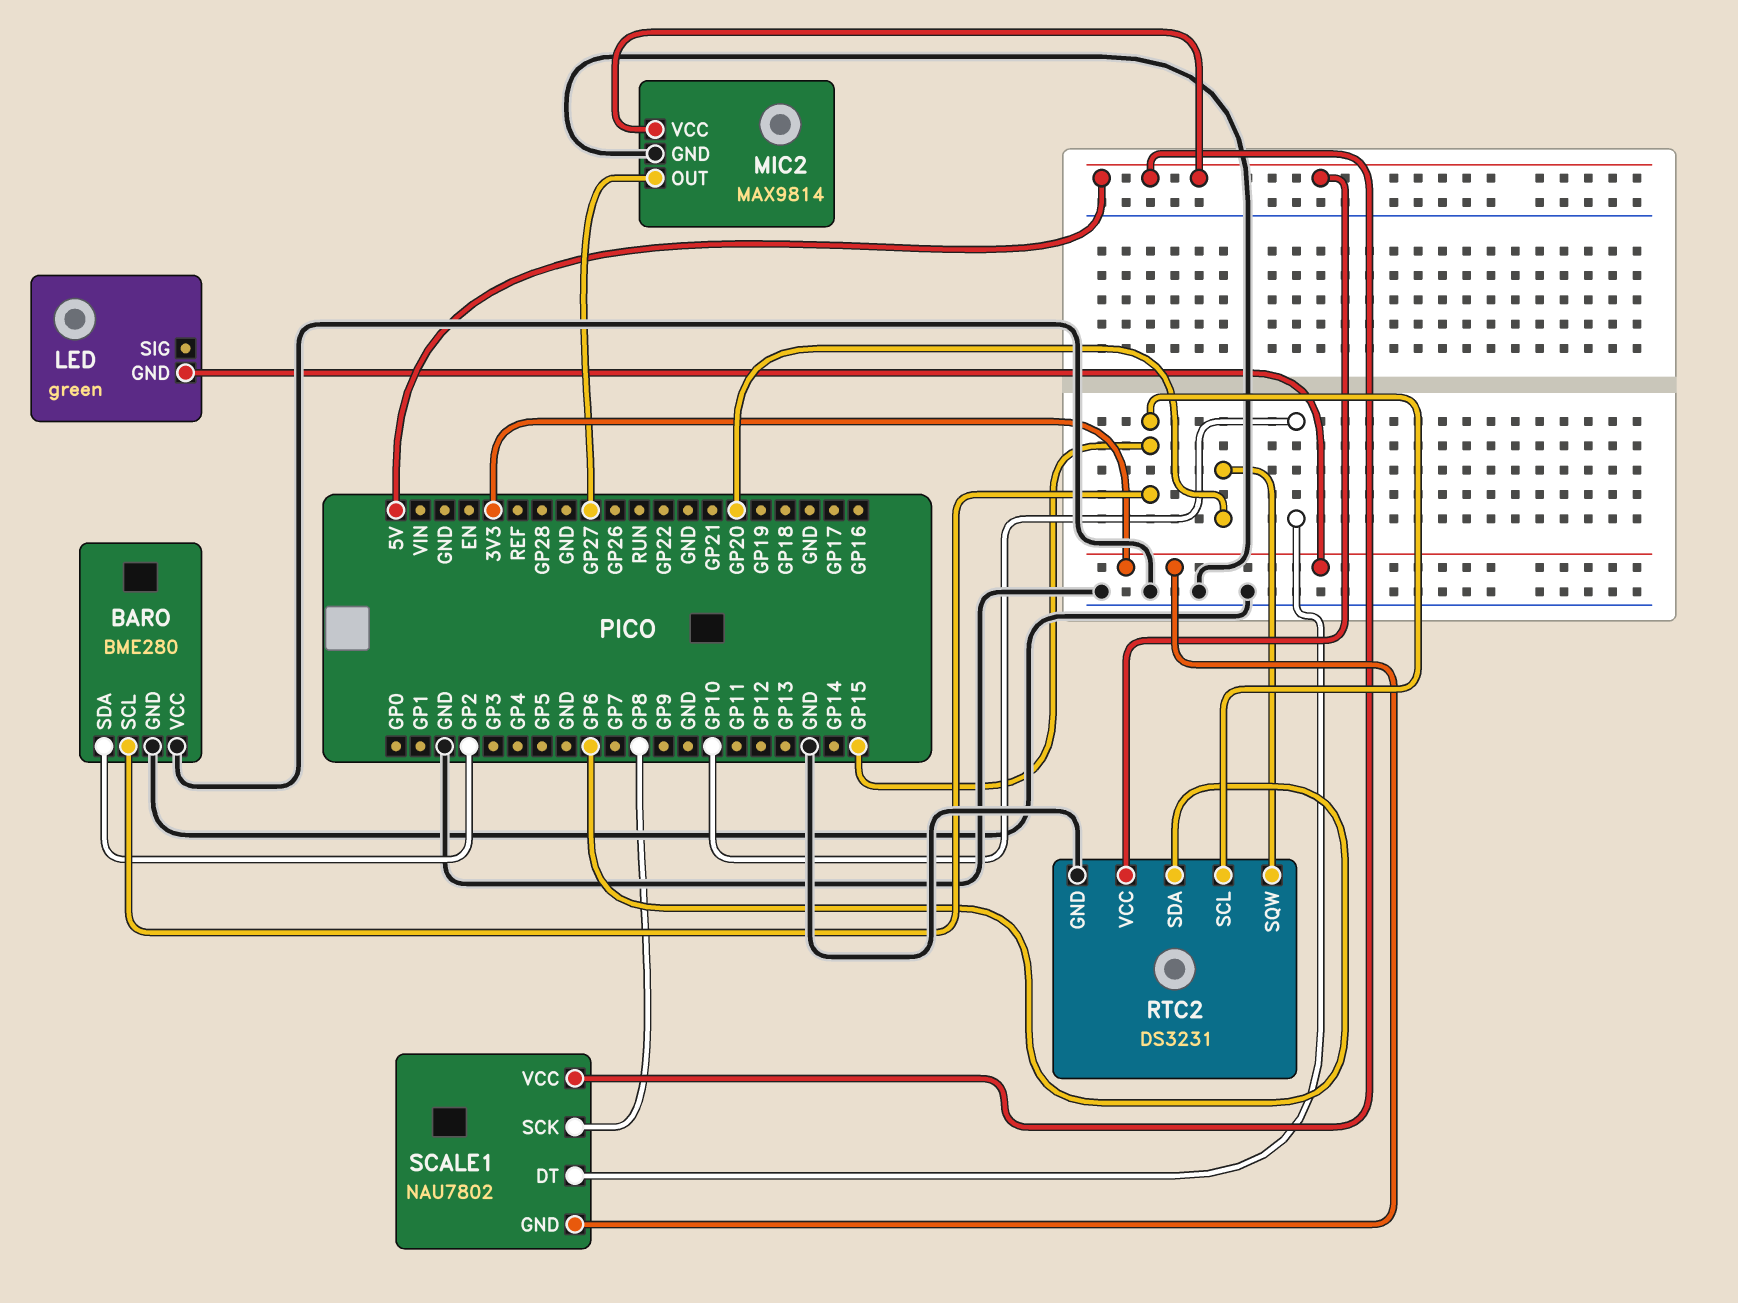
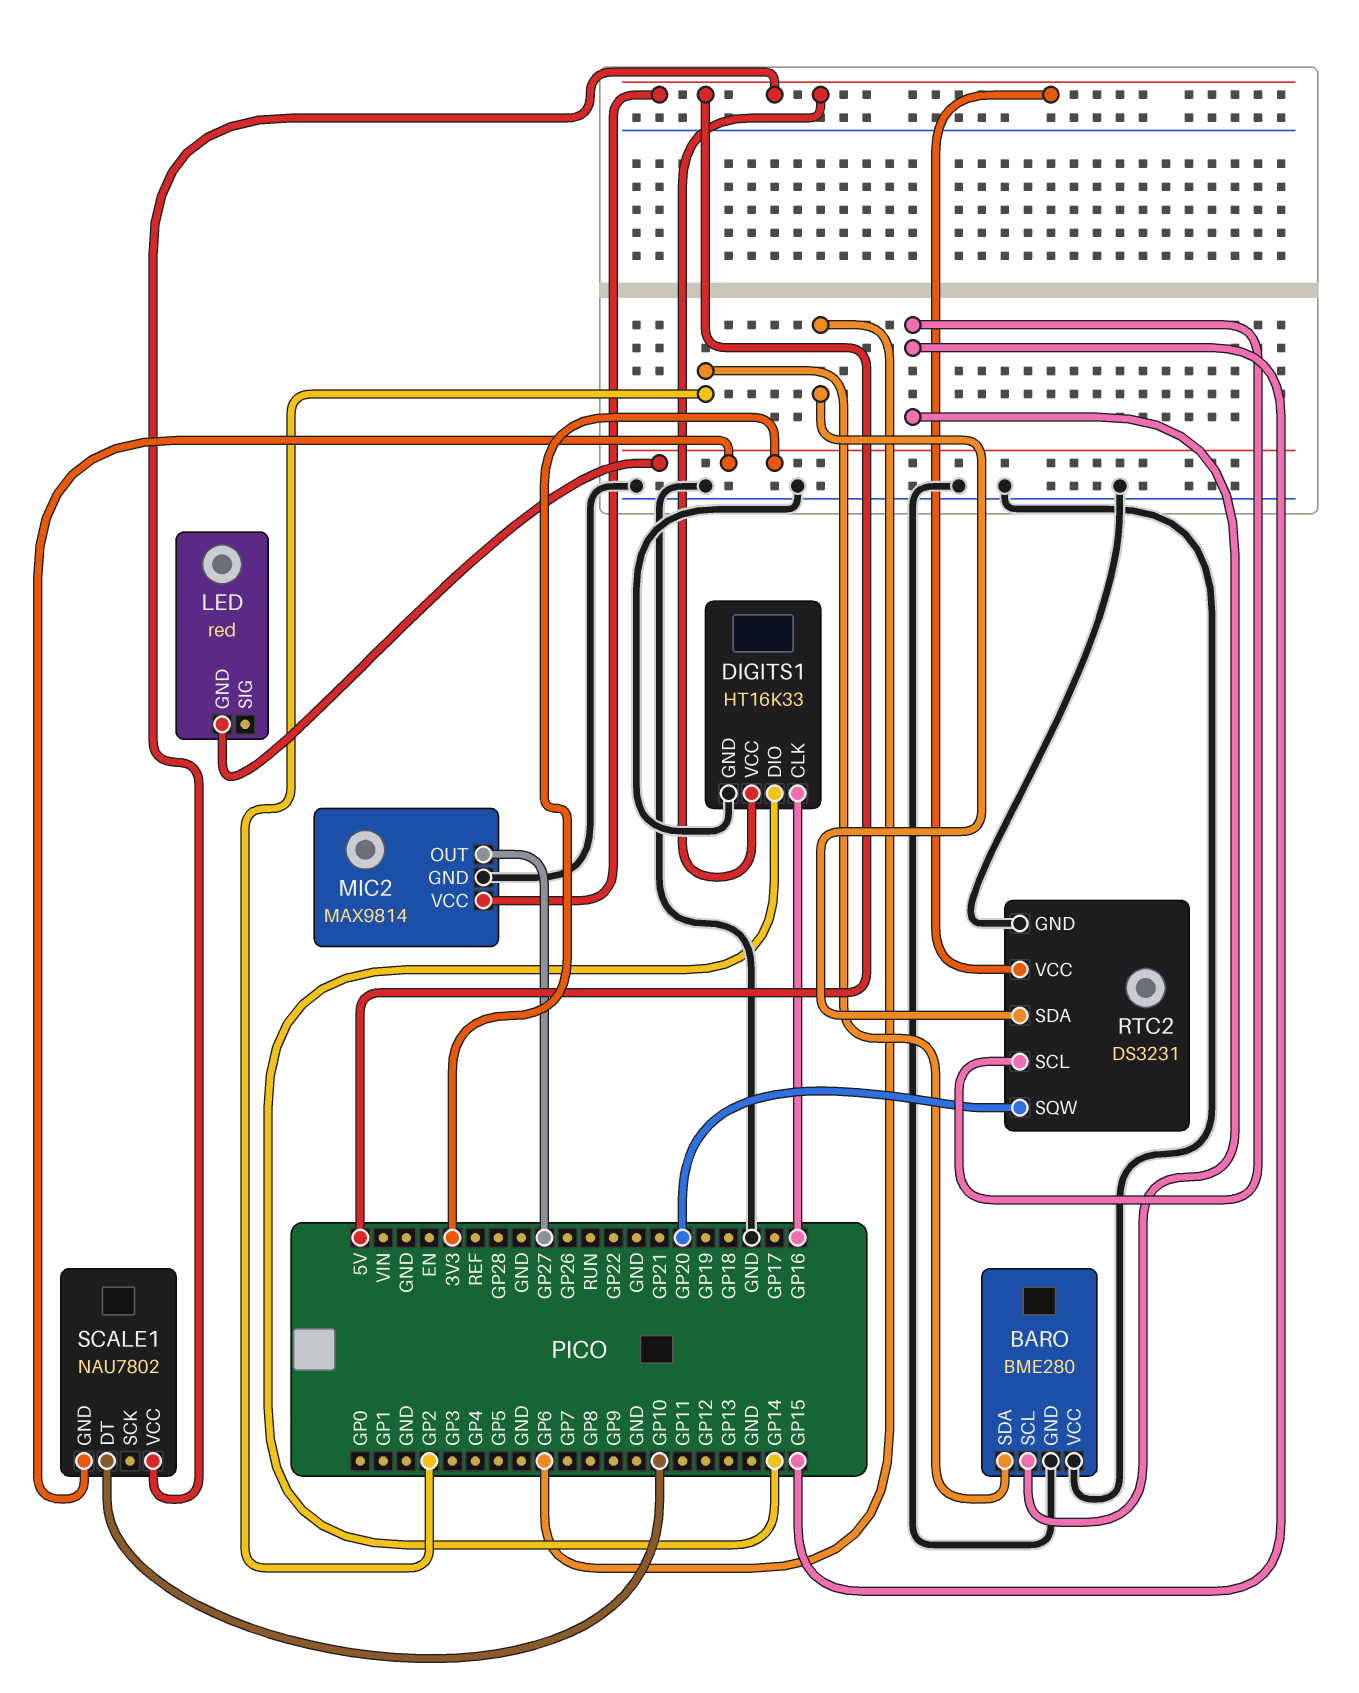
DIGITS1: none -> HT16K33
DIGITS1 pin CLK: none -> GP16
DIGITS1 pin DIO: none -> GP14
DIGITS1 pin GND: none -> GND
DIGITS1 pin VCC: none -> 5V
LED: green -> red
SCALE1 pin SCK: GP8 -> none

